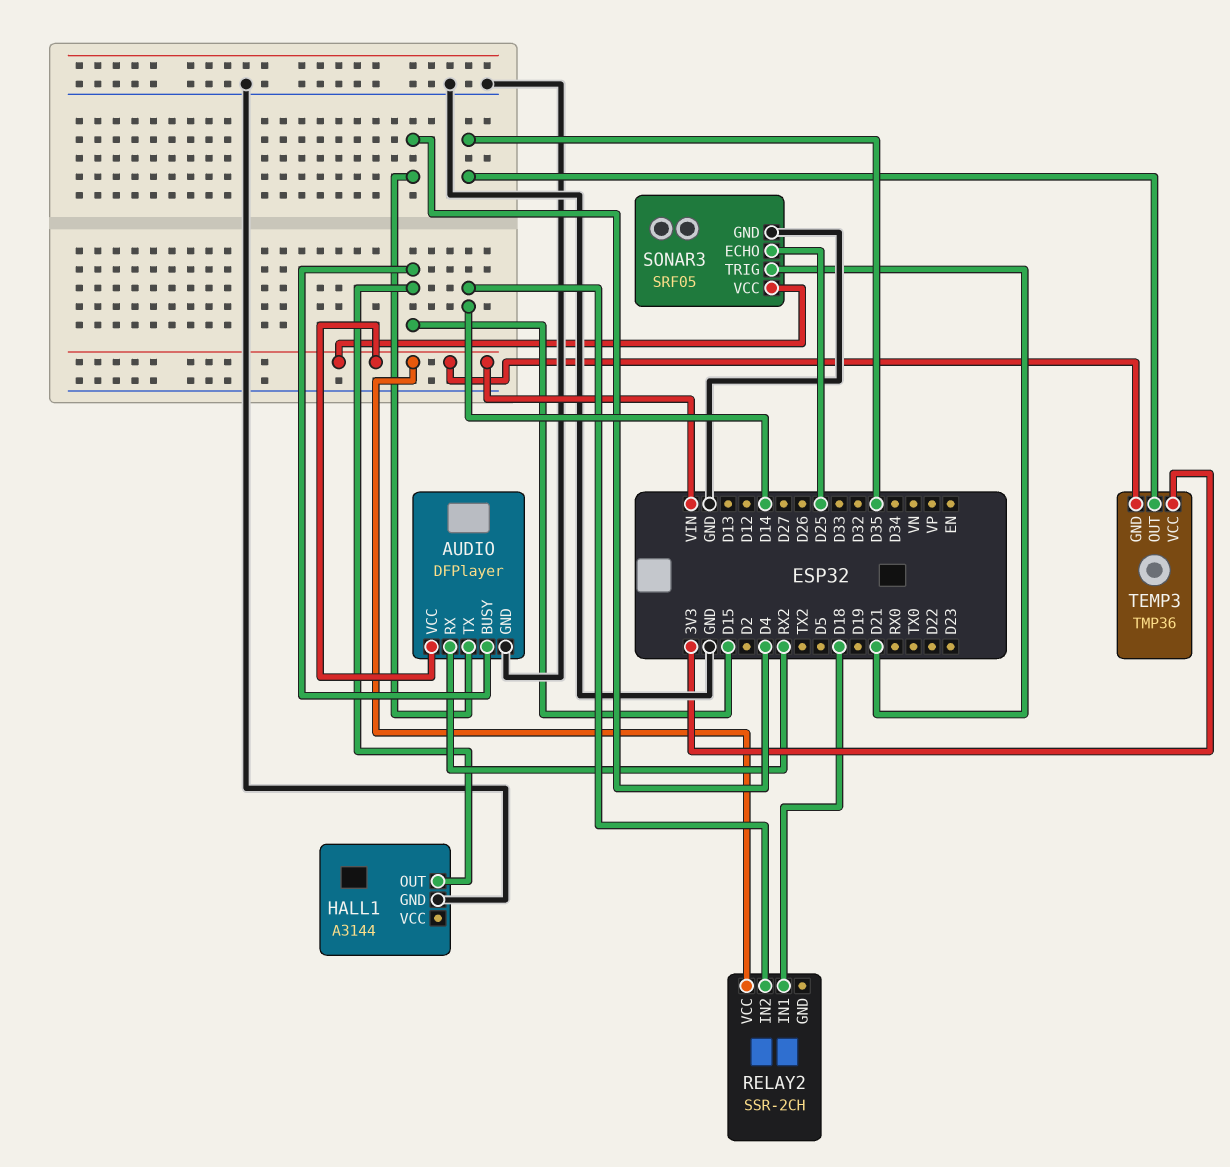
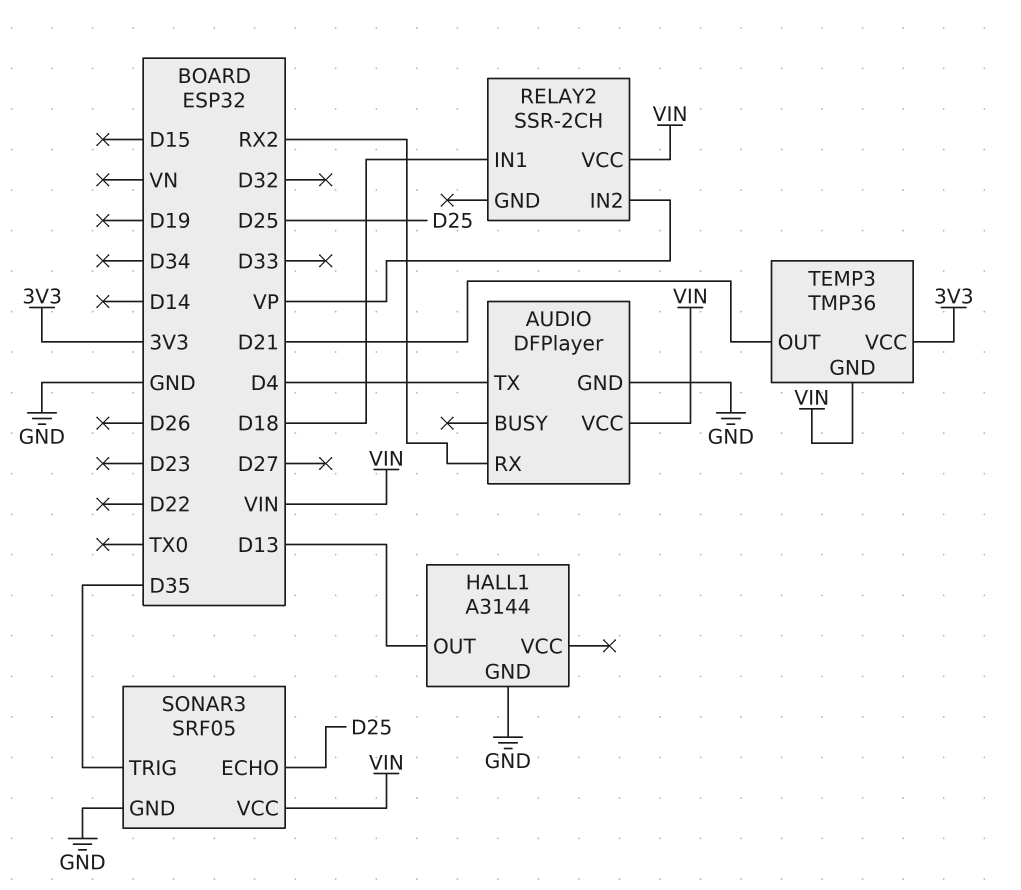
AUDIO pin BUSY: D15 -> none
HALL1 pin OUT: D15 -> D13
RELAY2 pin IN2: D14 -> VP
SONAR3 pin TRIG: D21 -> D35
TEMP3 pin OUT: D35 -> D21

